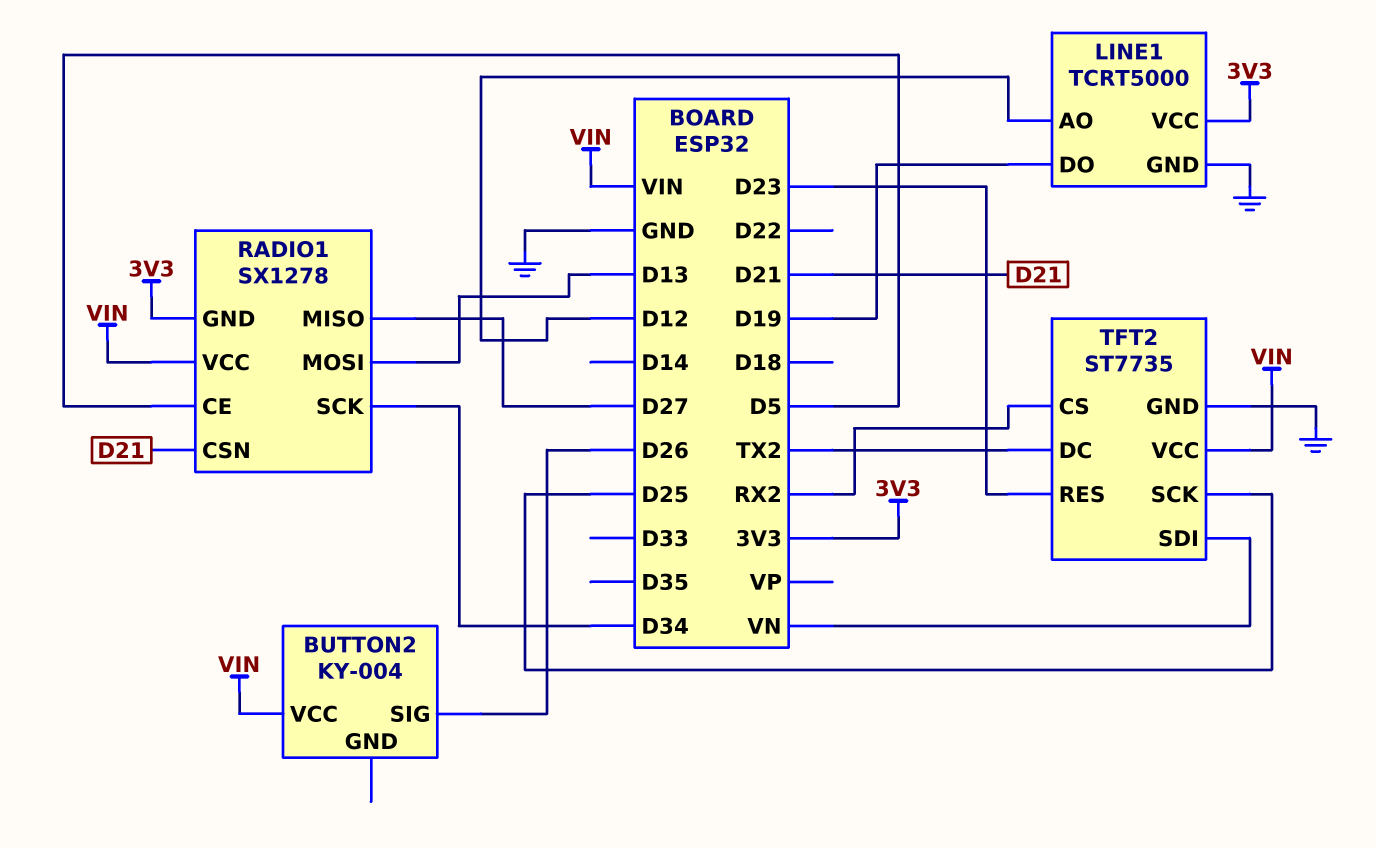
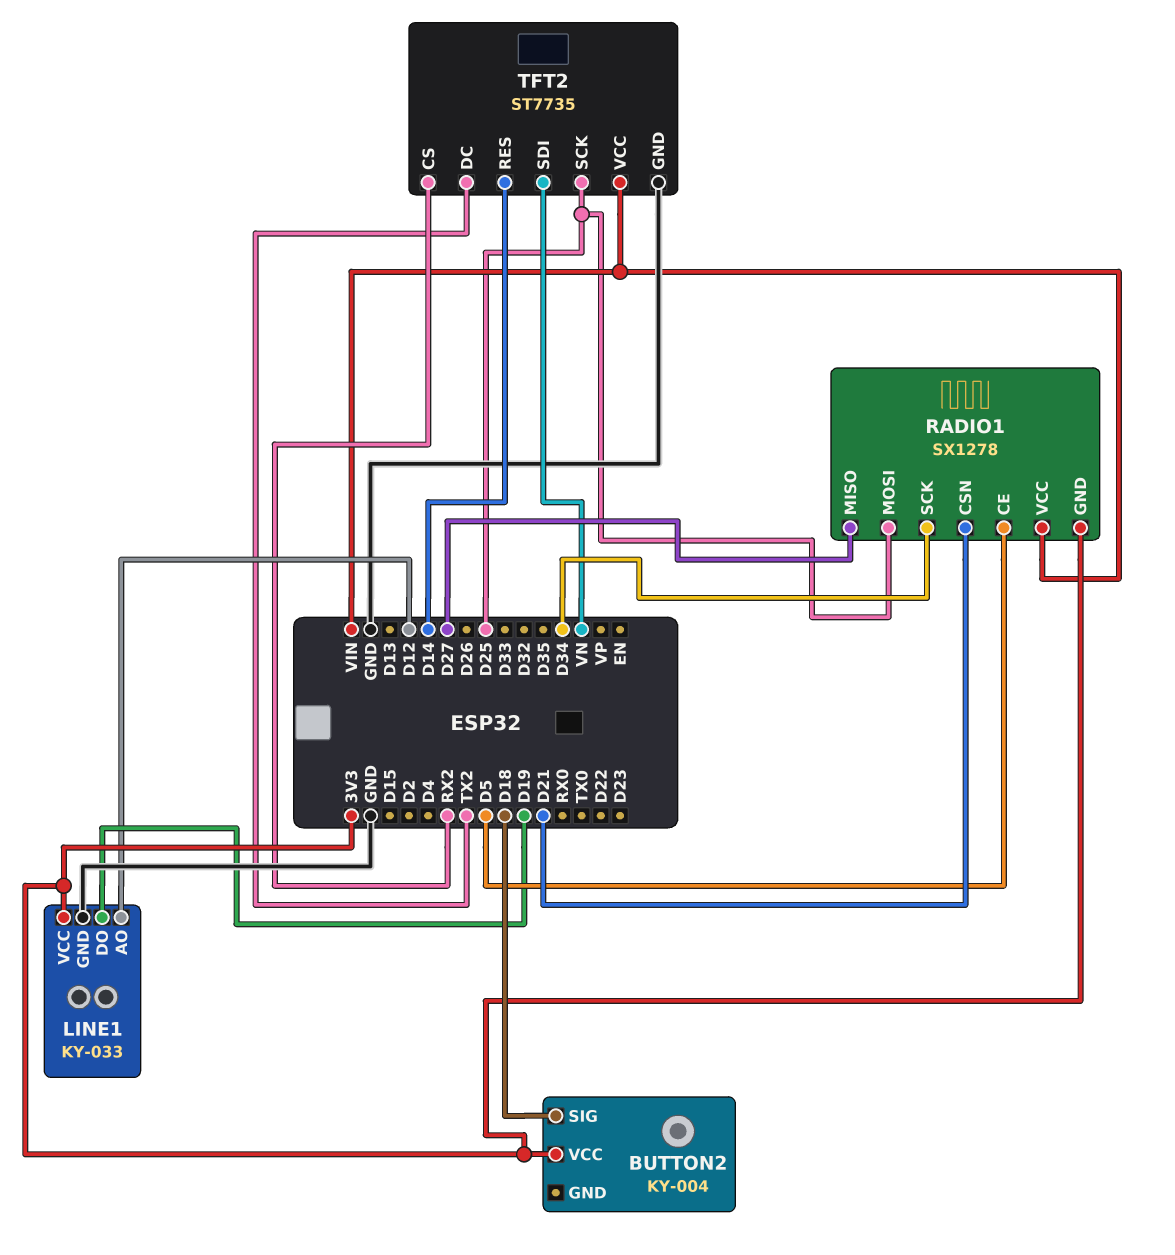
BUTTON2 pin SIG: D26 -> D18
BUTTON2 pin VCC: VIN -> 3V3
LINE1: TCRT5000 -> KY-033
RADIO1 pin MOSI: D13 -> D25
TFT2 pin RES: D23 -> D14

